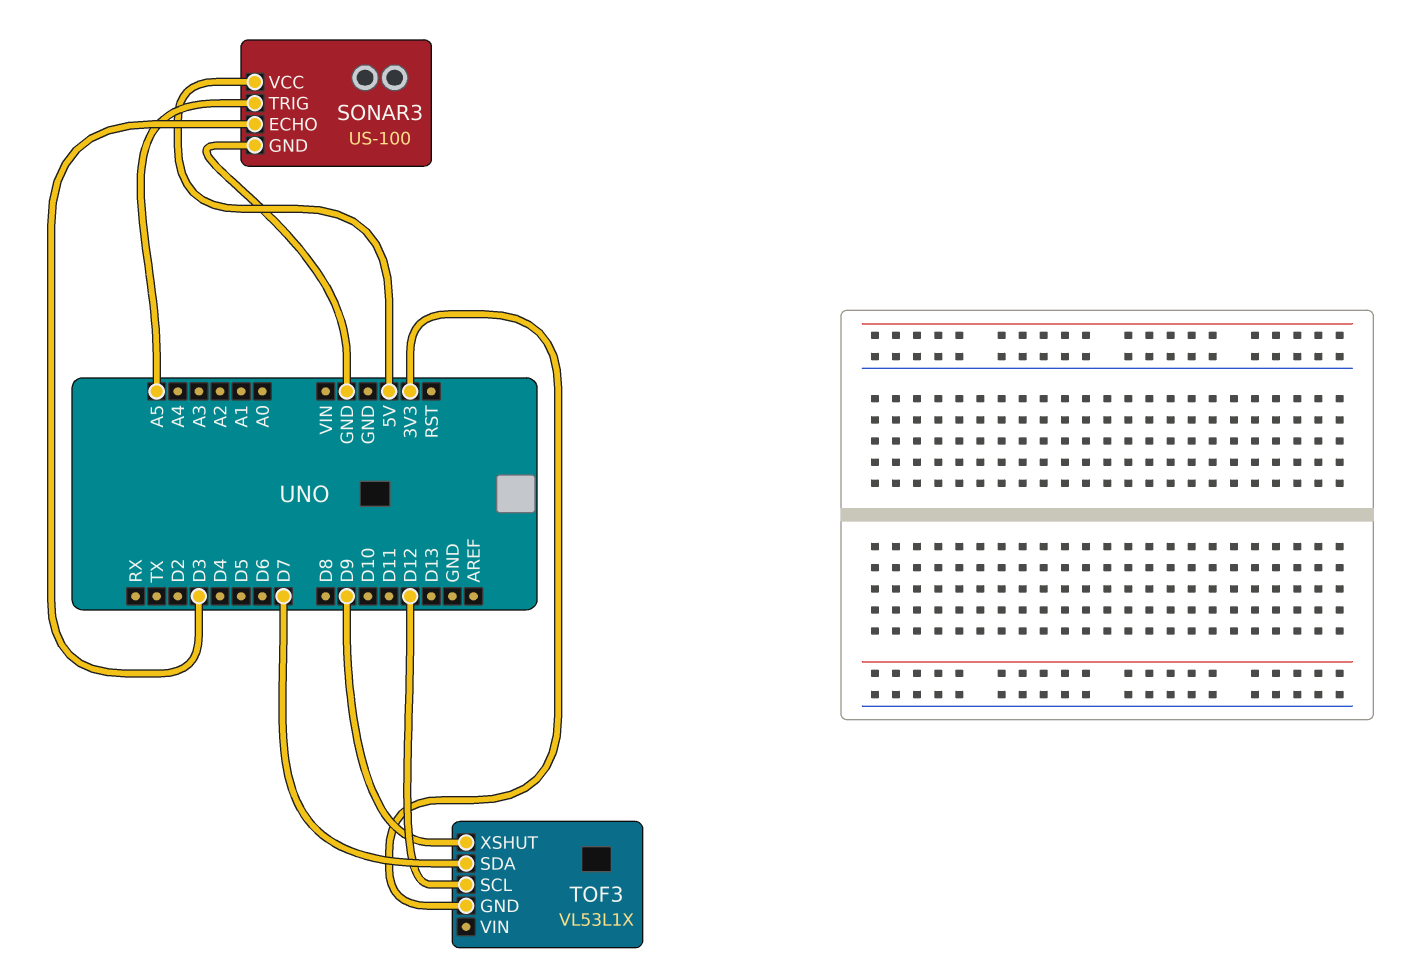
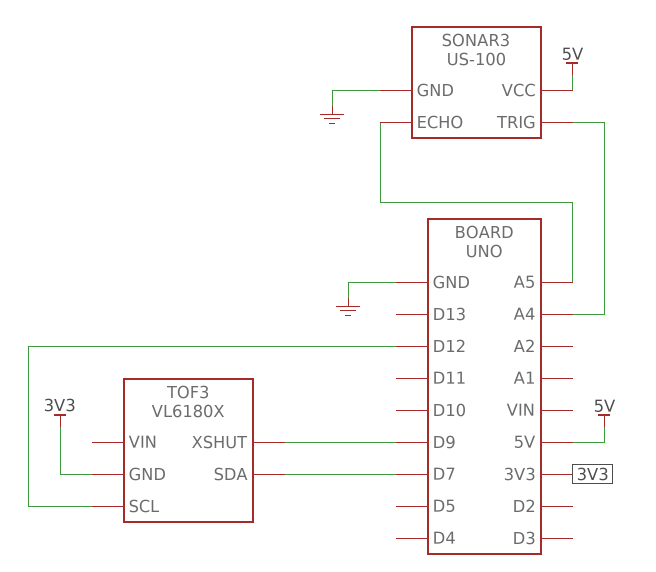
SONAR3 pin ECHO: D3 -> A5
SONAR3 pin TRIG: A5 -> A4
TOF3: VL53L1X -> VL6180X

